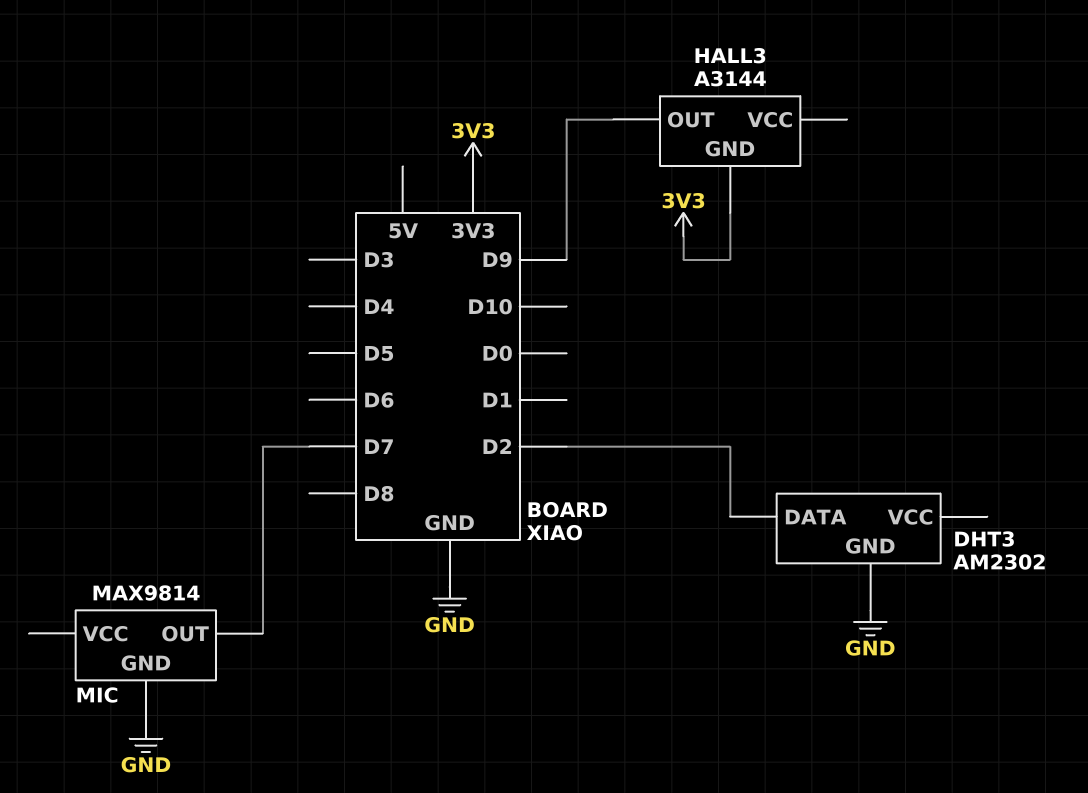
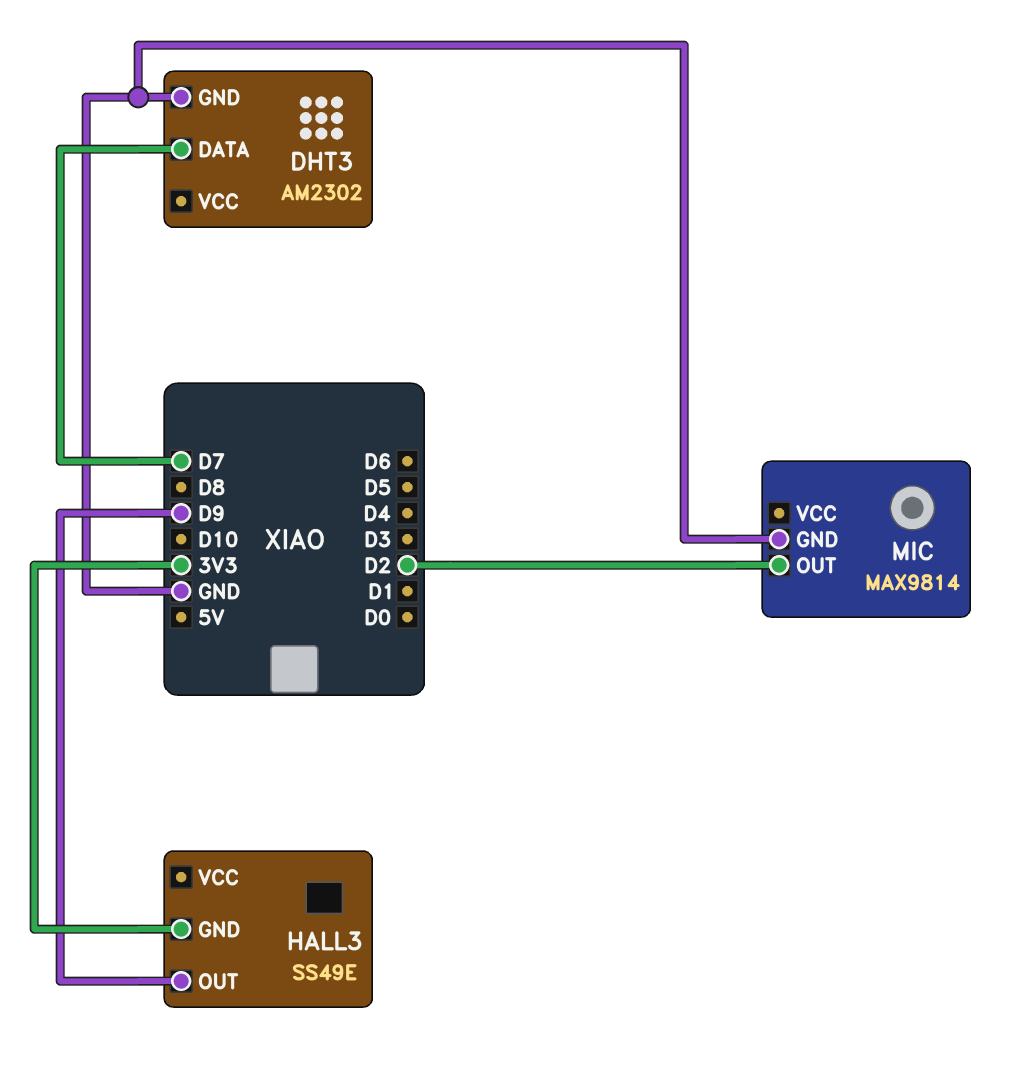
DHT3 pin DATA: D2 -> D7
HALL3: A3144 -> SS49E
MIC pin OUT: D7 -> D2

